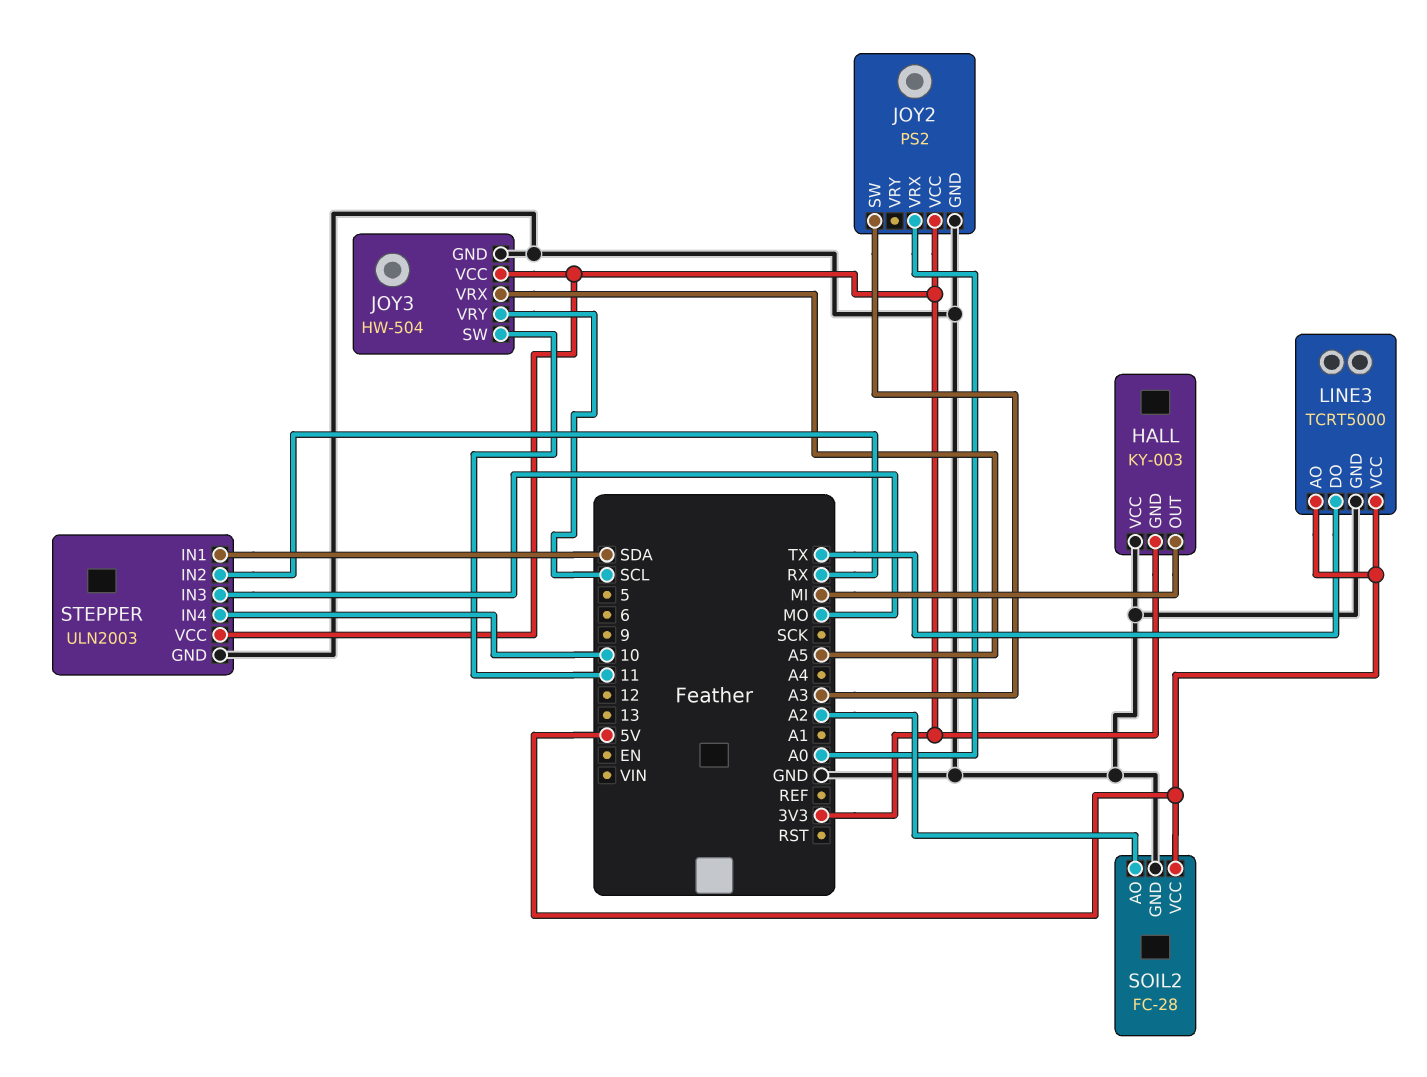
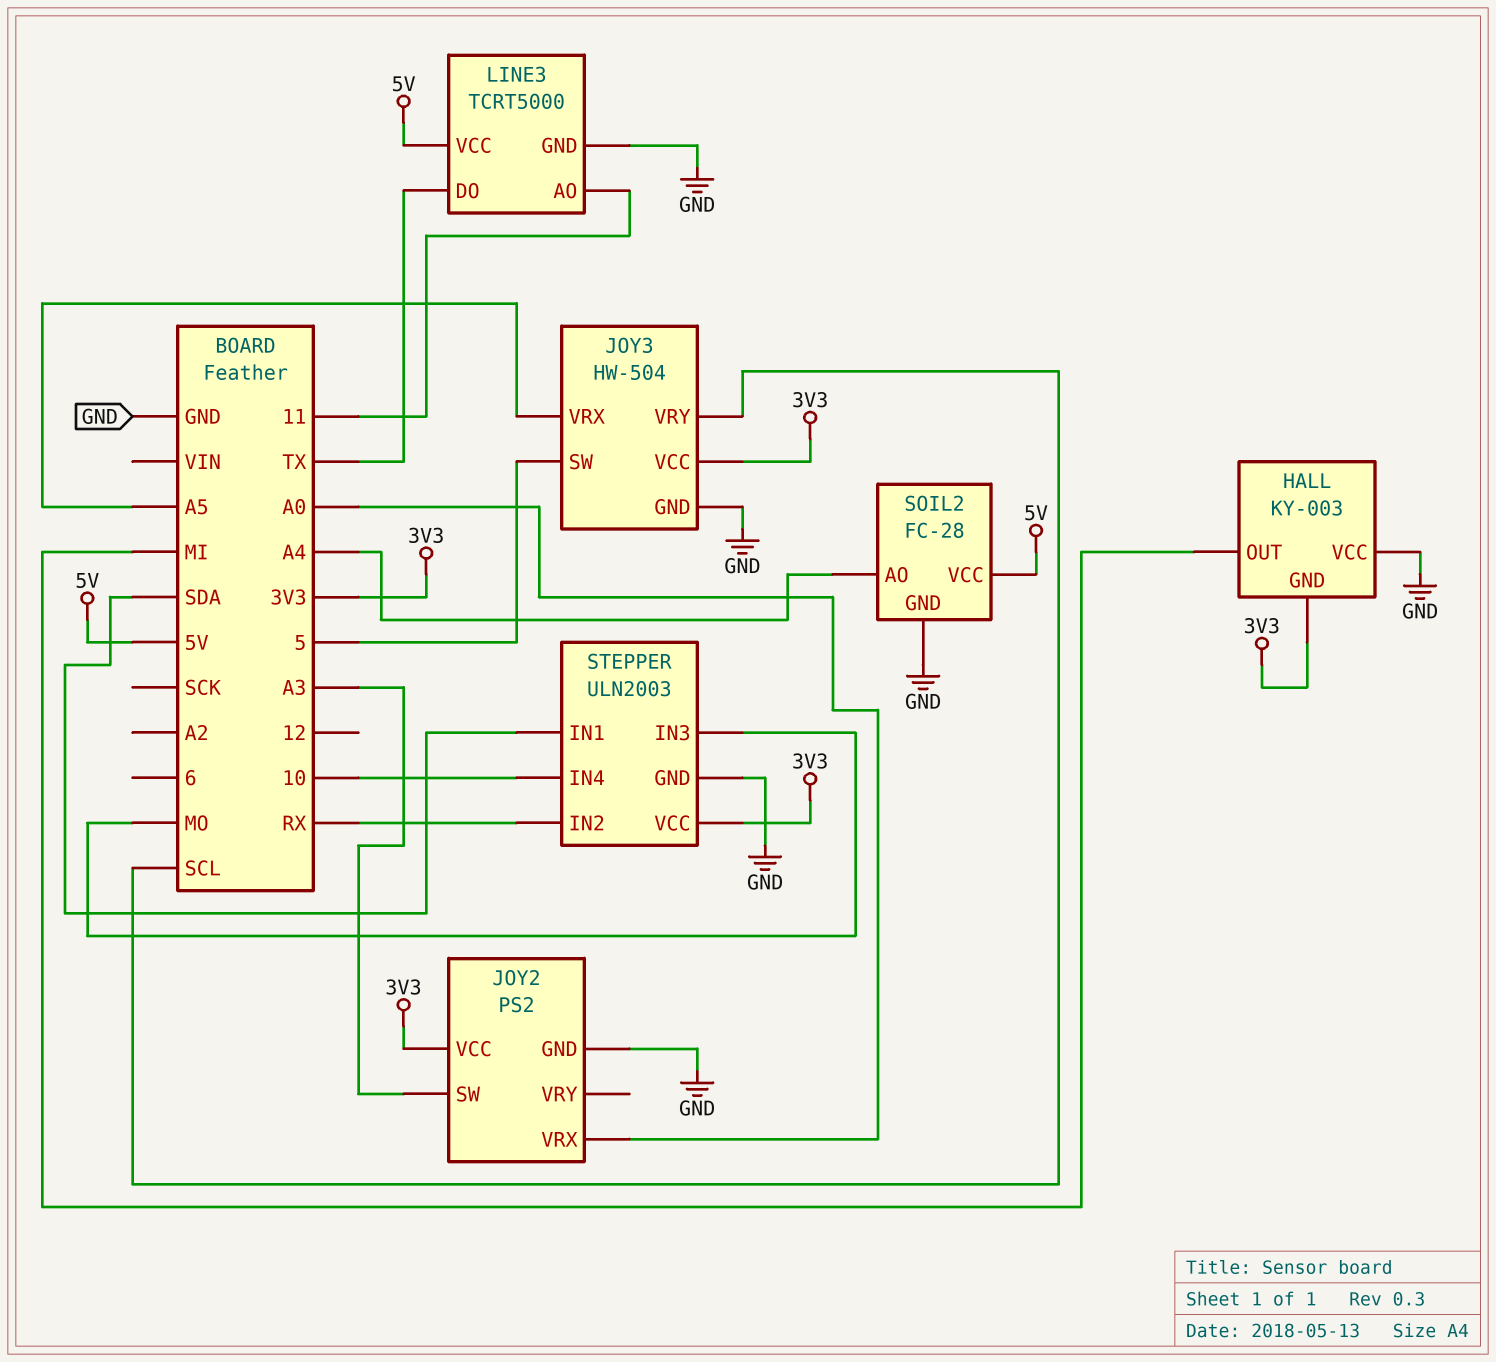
JOY3 pin SW: 11 -> 5
LINE3 pin AO: 5V -> 11
SOIL2 pin AO: A2 -> A4

